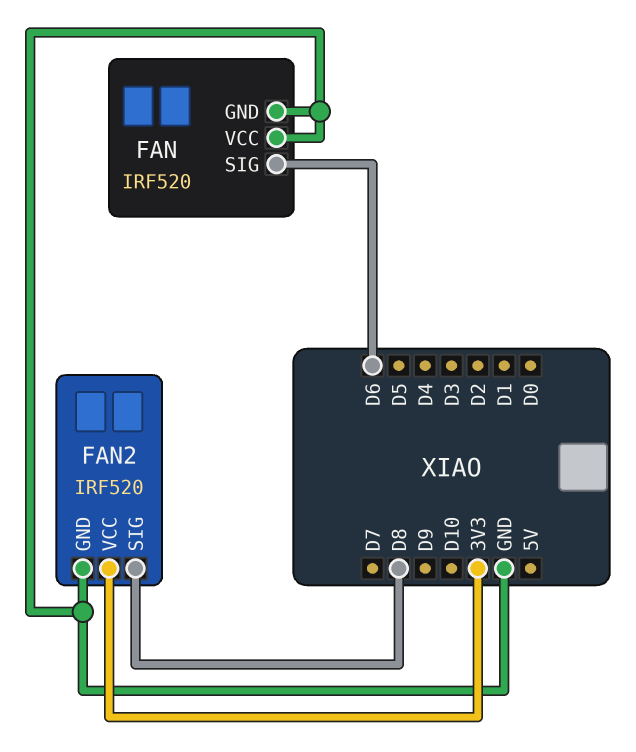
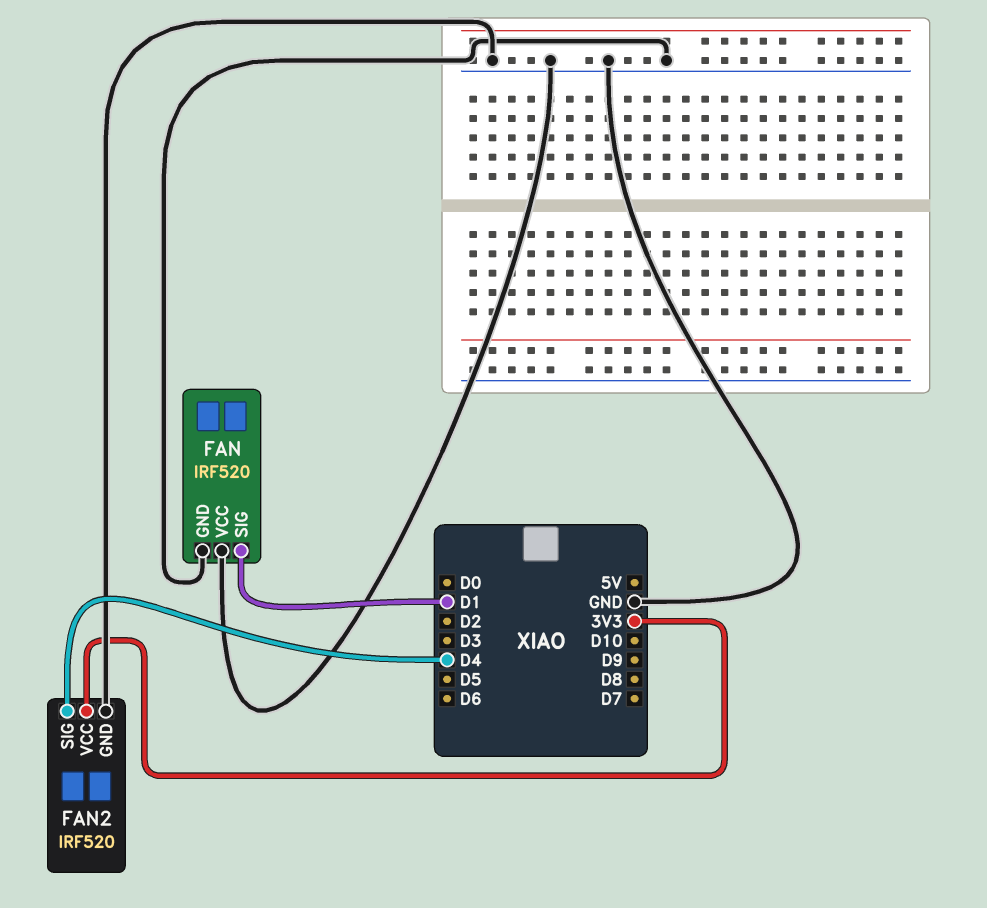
FAN pin SIG: D6 -> D1
FAN2 pin SIG: D8 -> D4

